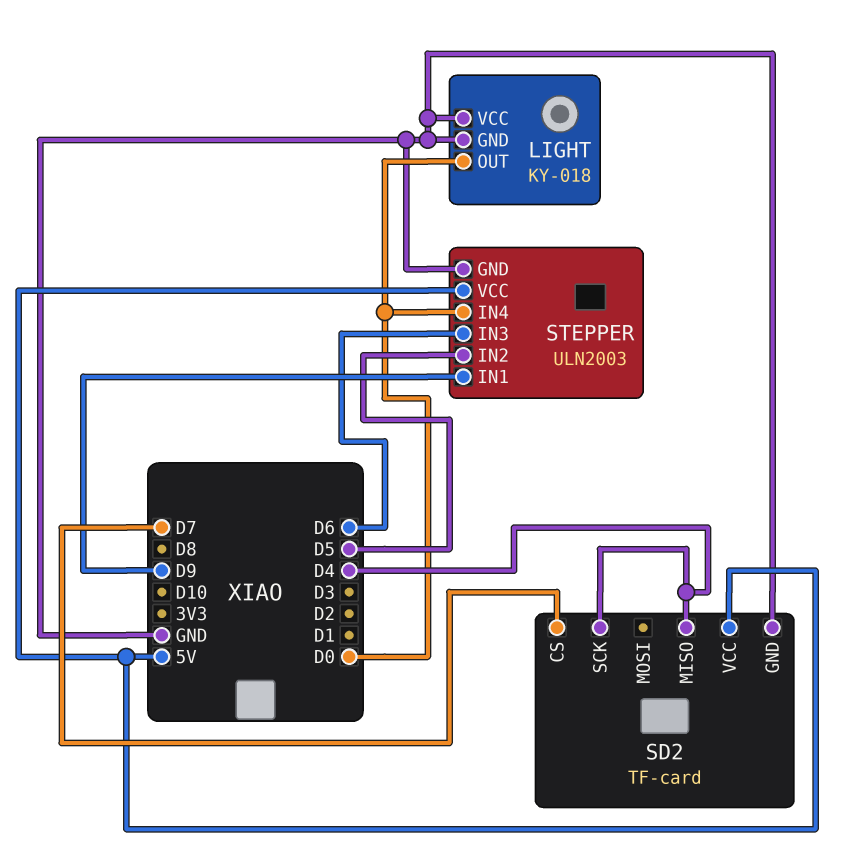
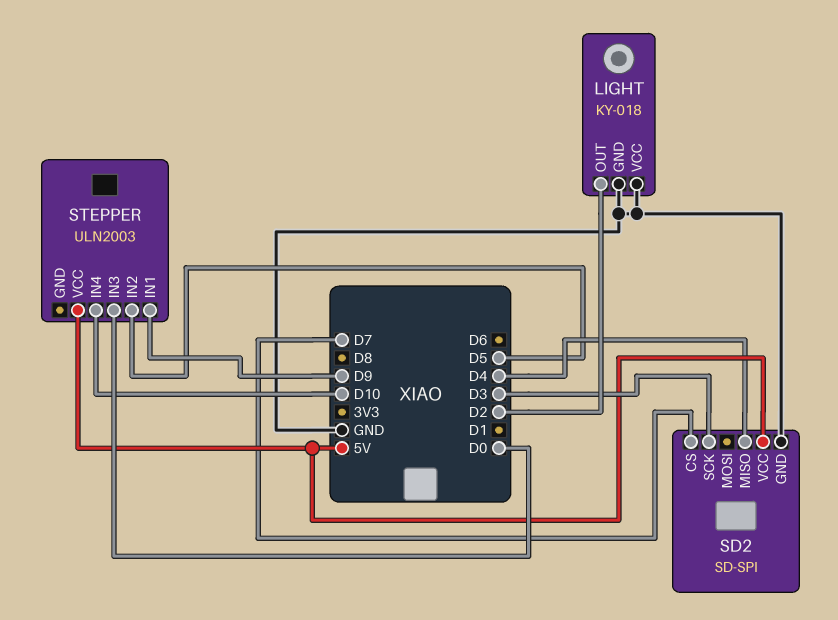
LIGHT pin OUT: D0 -> D2
SD2: TF-card -> SD-SPI
SD2 pin SCK: D4 -> D3
STEPPER pin GND: GND -> none
STEPPER pin IN3: D6 -> D0
STEPPER pin IN4: D0 -> D10

